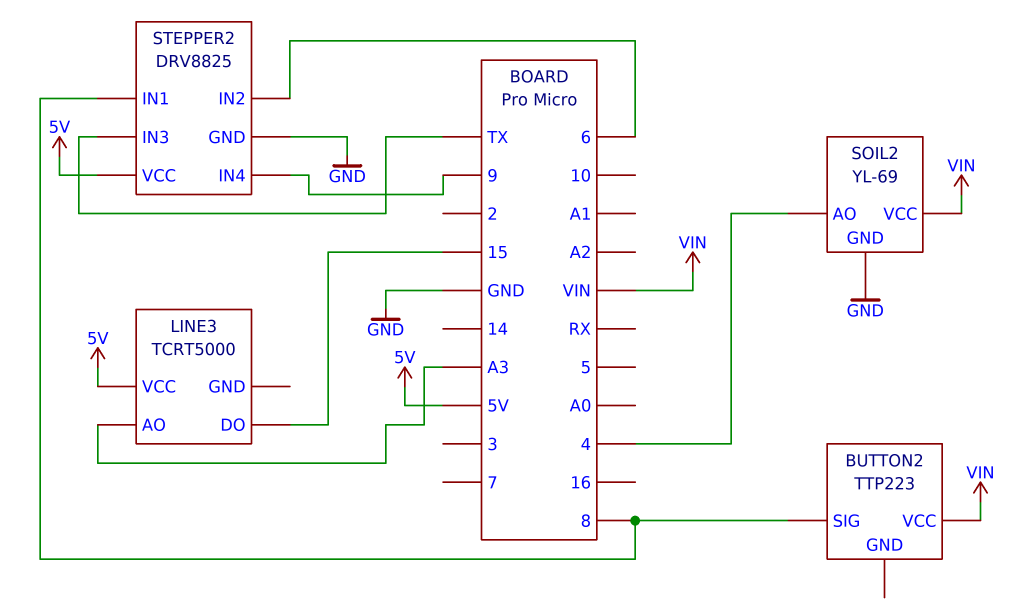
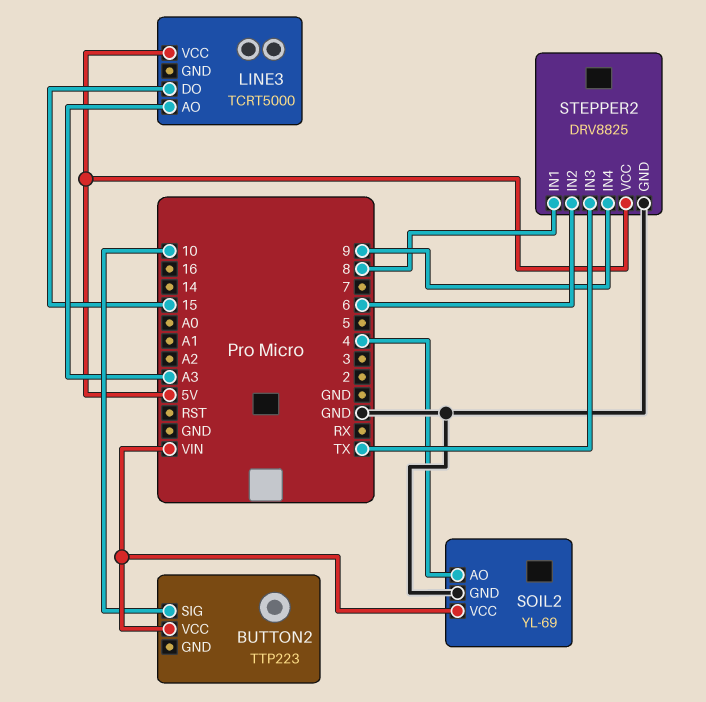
BUTTON2 pin SIG: 8 -> 10

